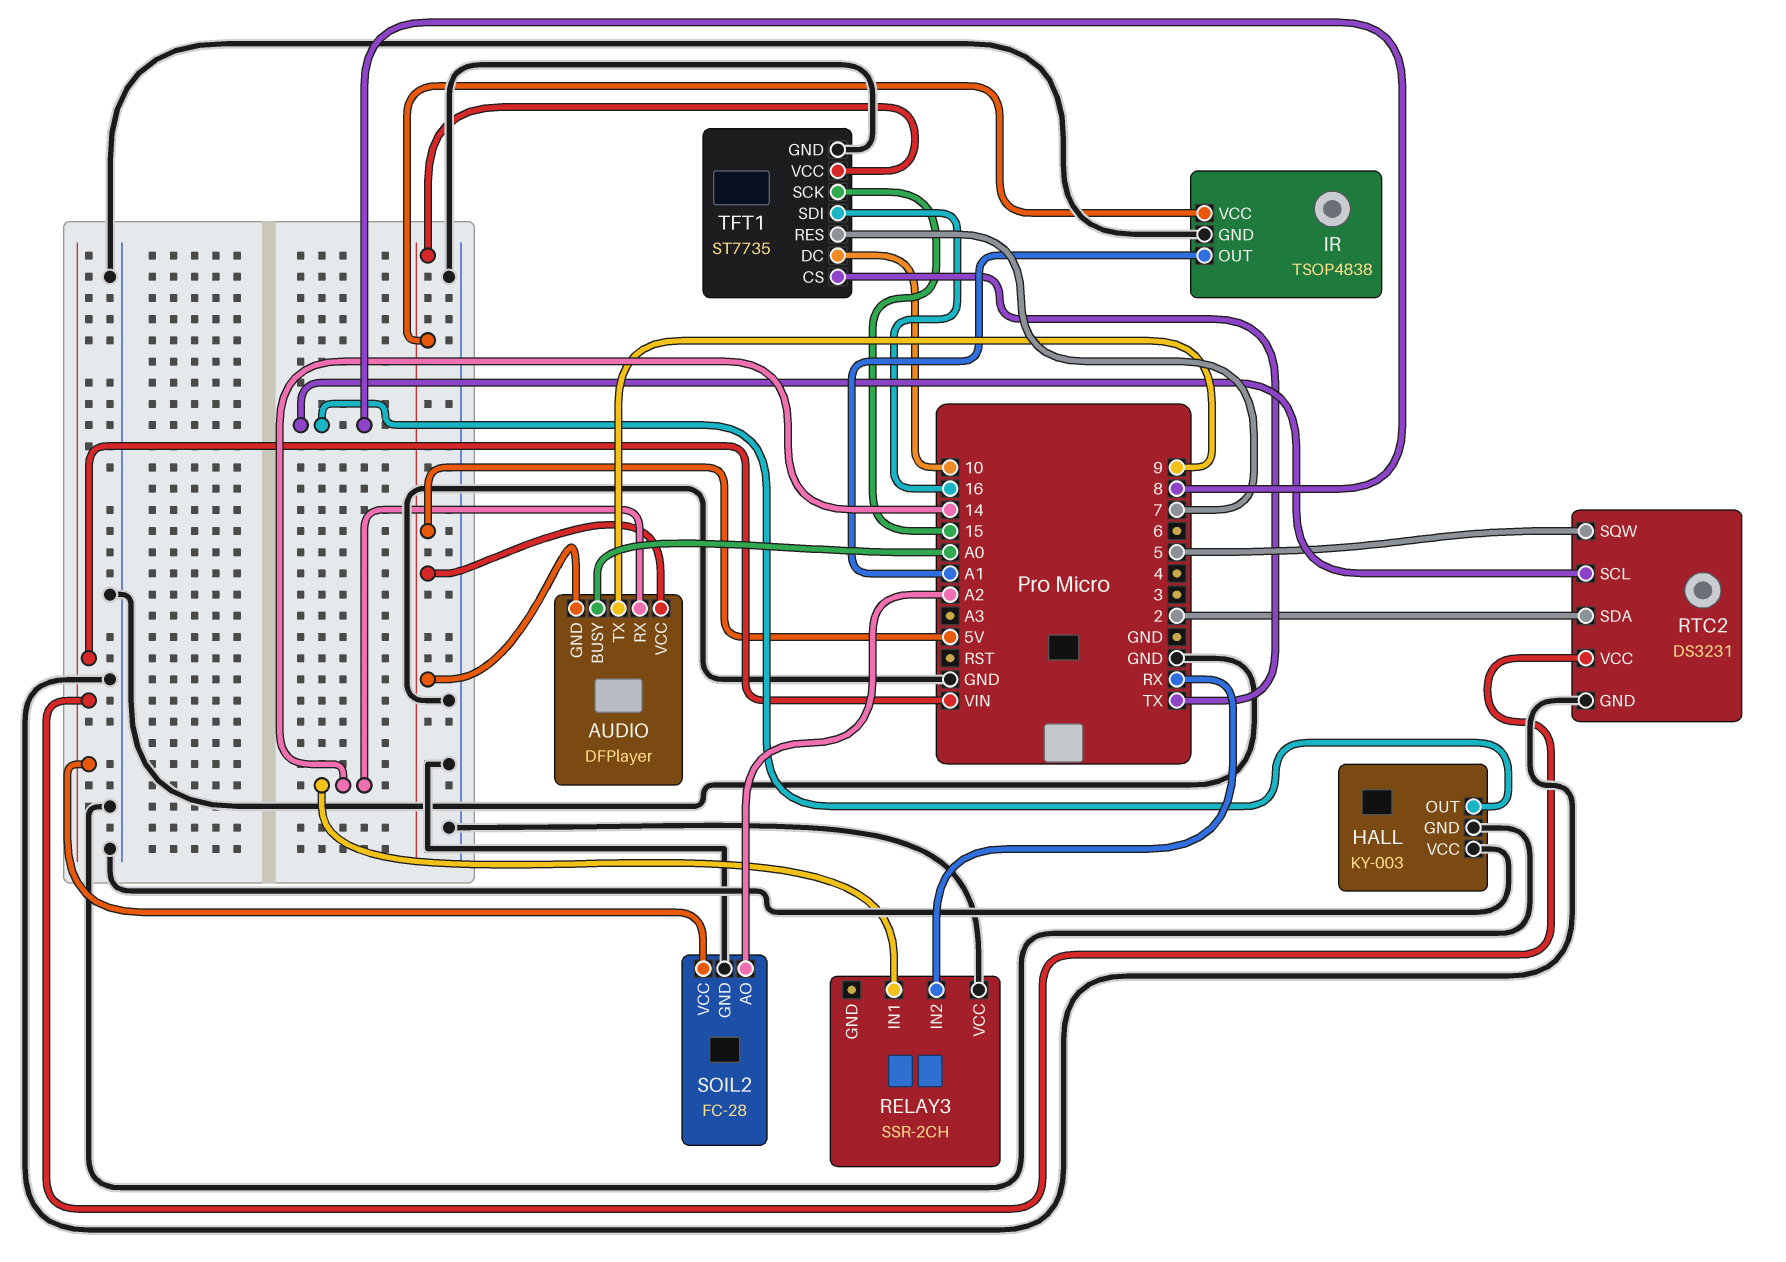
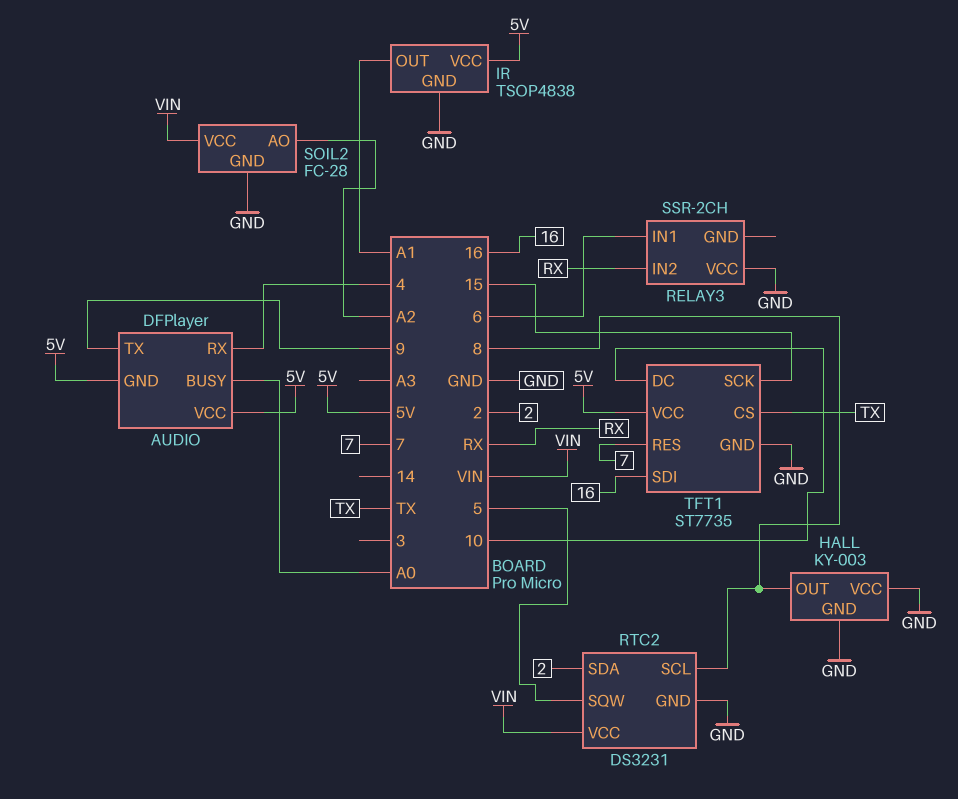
AUDIO pin RX: 14 -> 4
RELAY3 pin IN1: 14 -> 6

